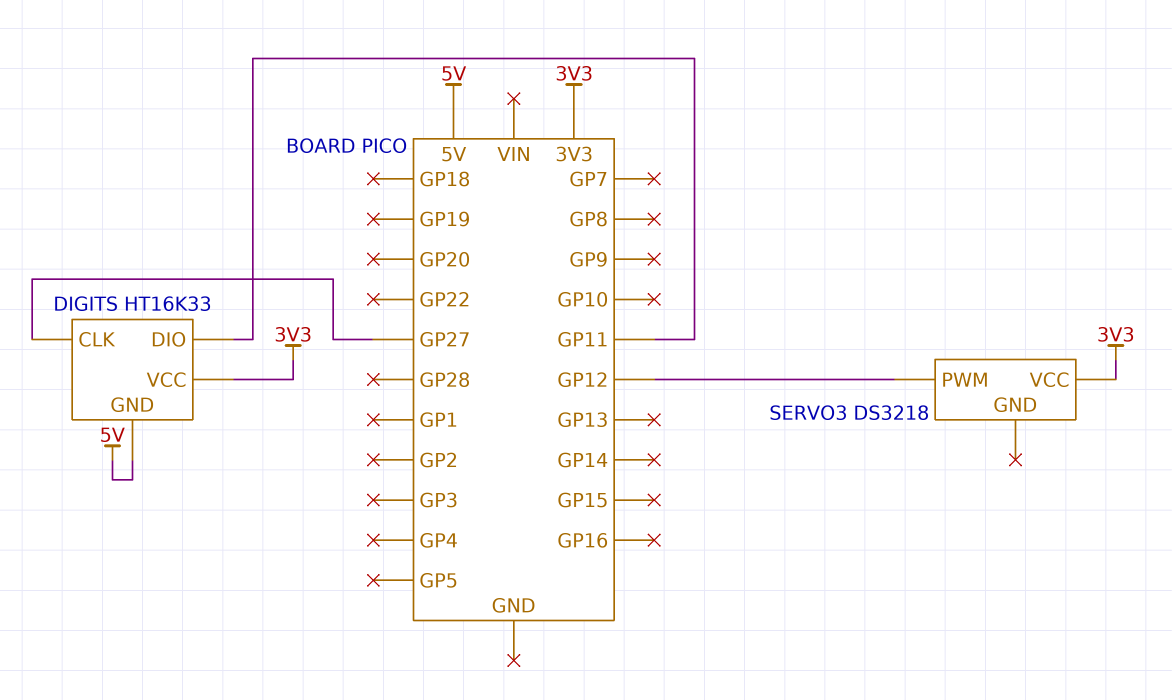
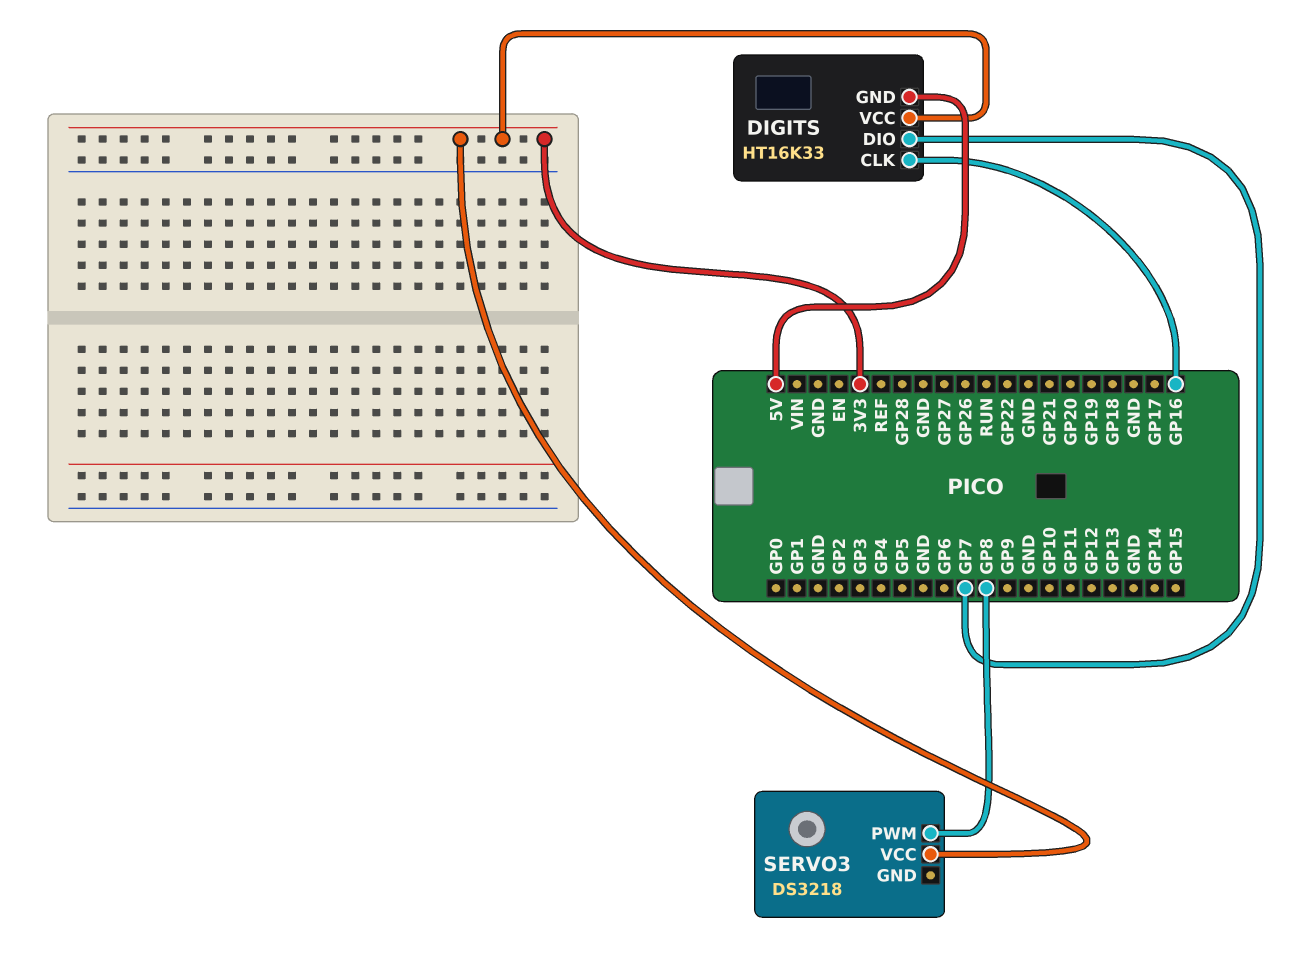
DIGITS pin CLK: GP27 -> GP16
DIGITS pin DIO: GP11 -> GP7
SERVO3 pin PWM: GP12 -> GP8

